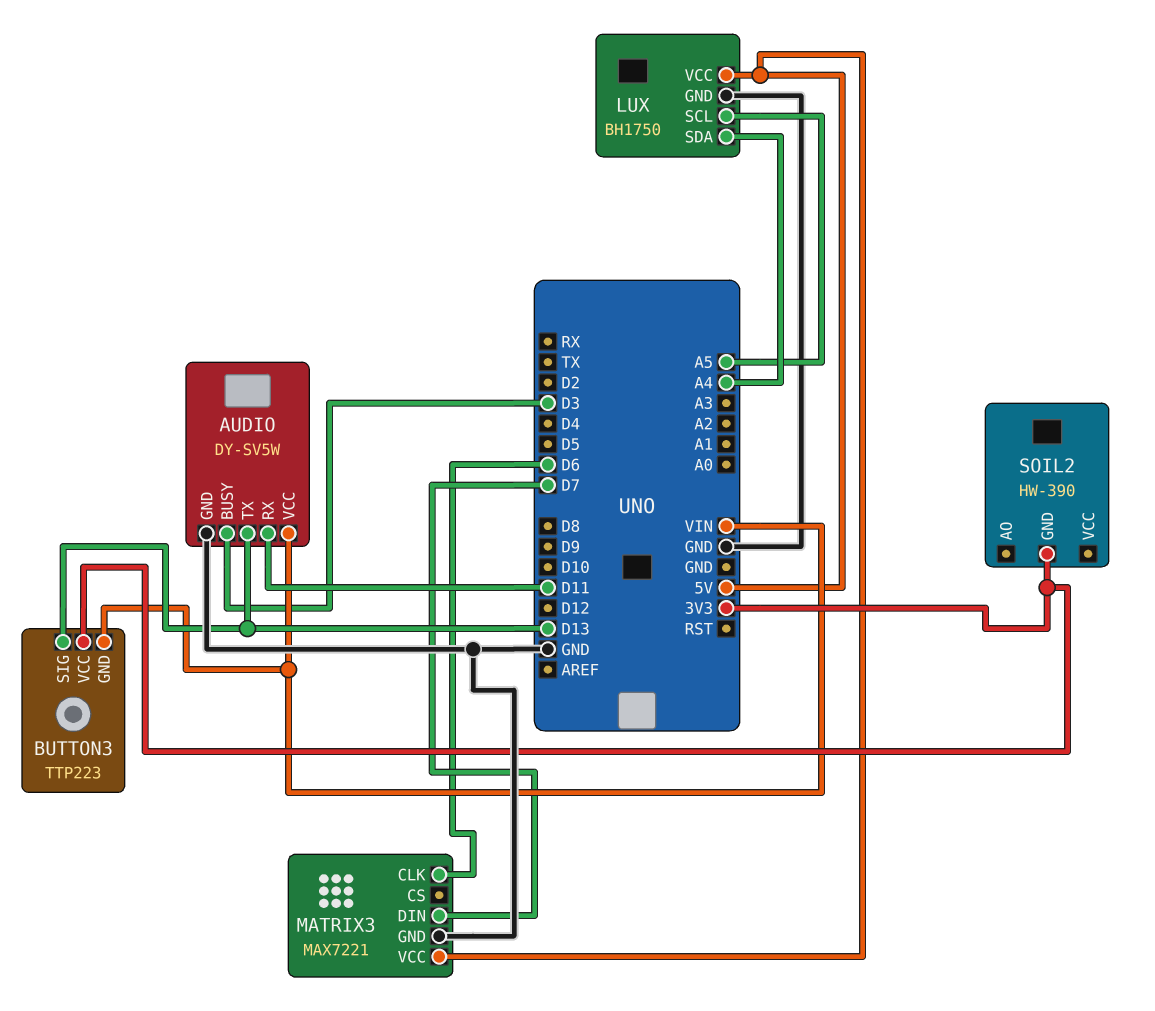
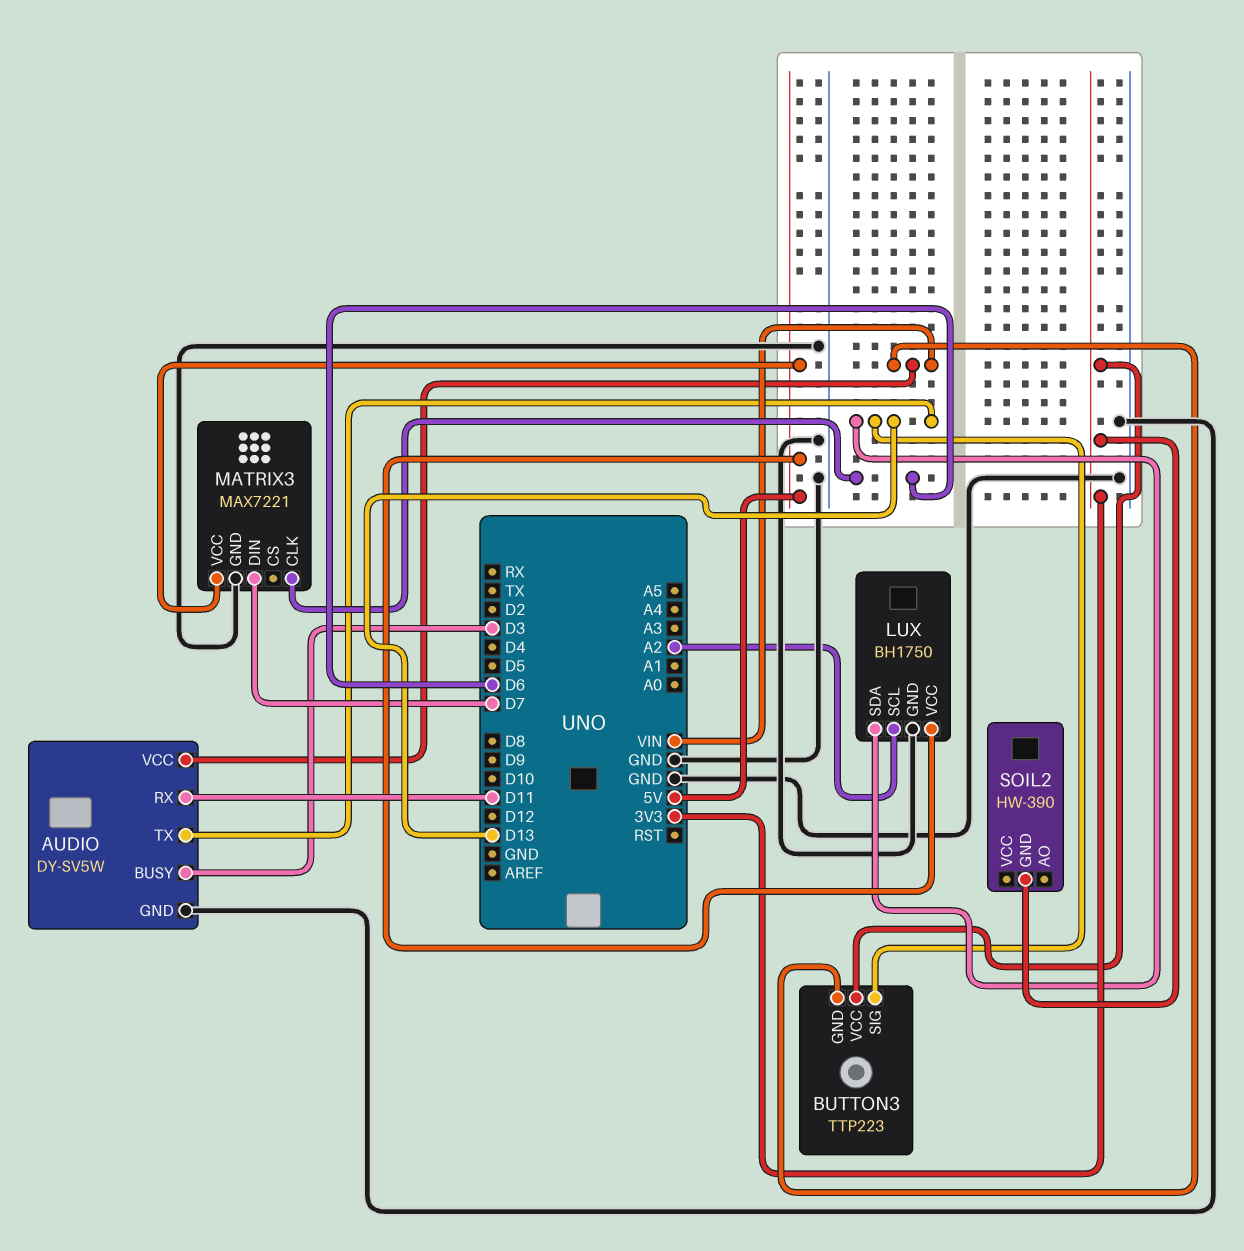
LUX pin SCL: A5 -> A2
LUX pin SDA: A4 -> D13

